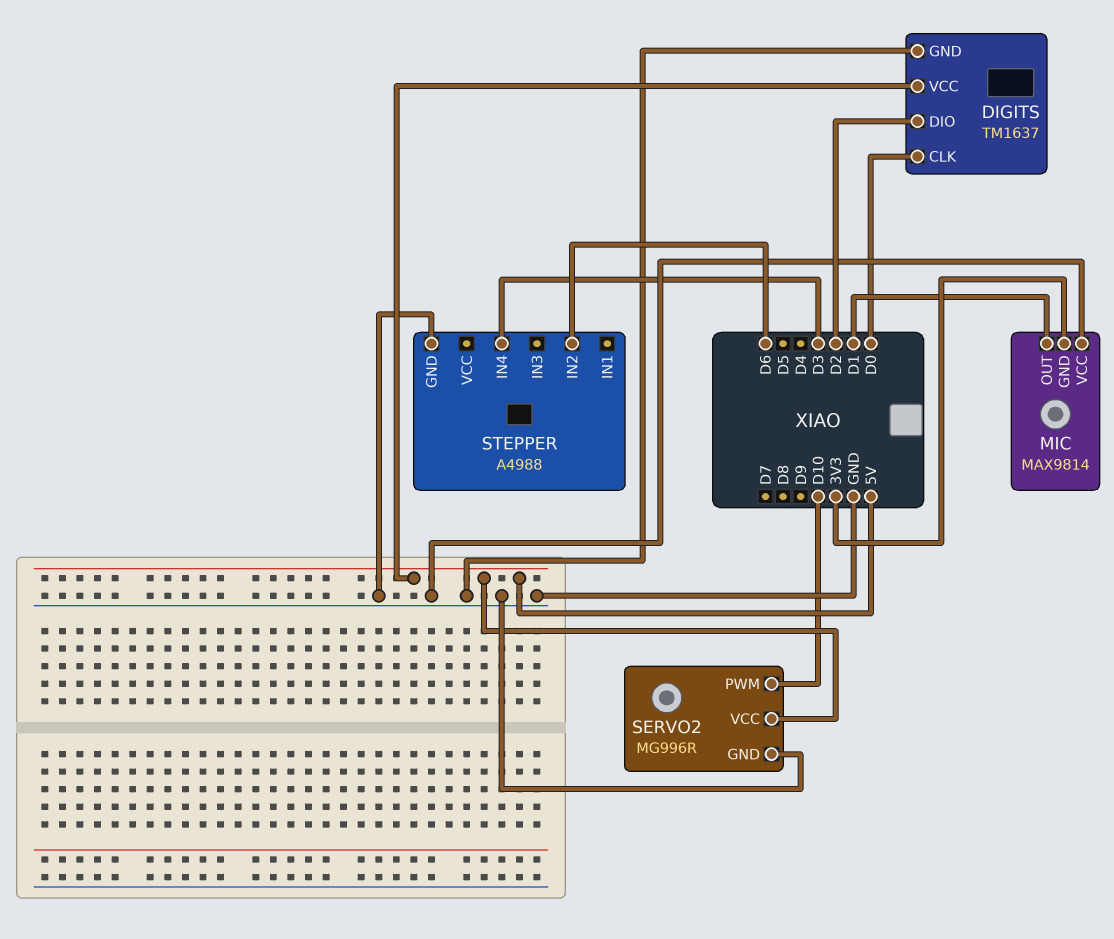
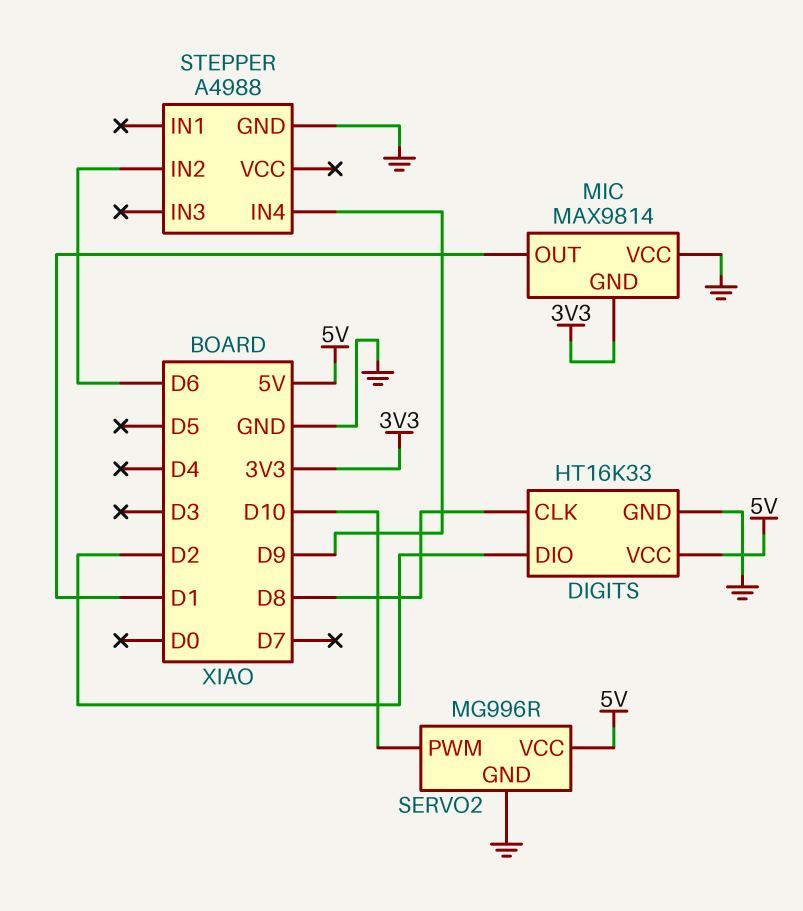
DIGITS: TM1637 -> HT16K33
DIGITS pin CLK: D0 -> D8
STEPPER pin IN4: D3 -> D9

